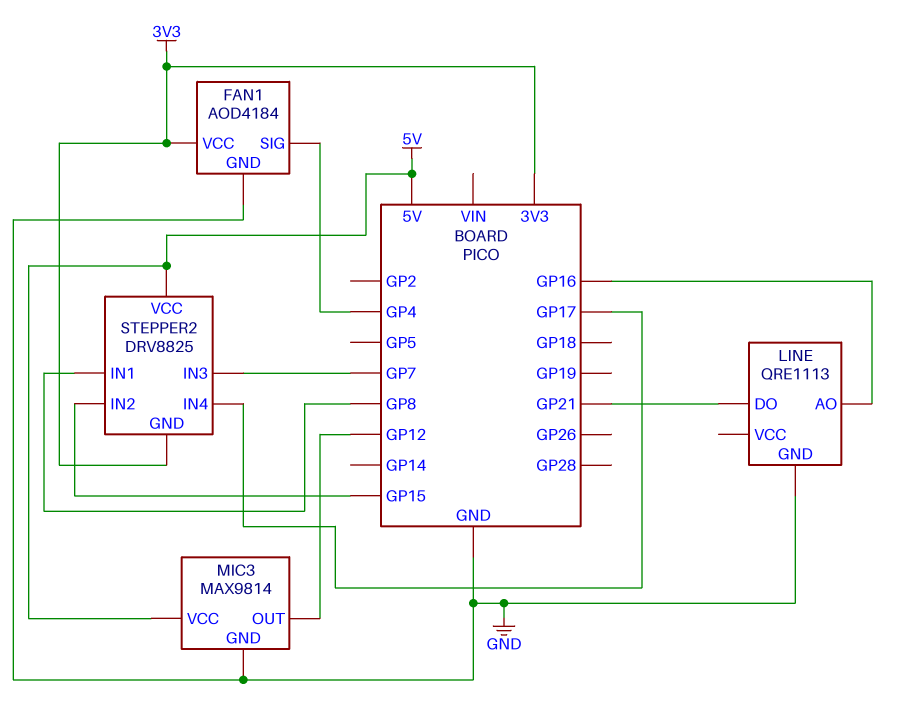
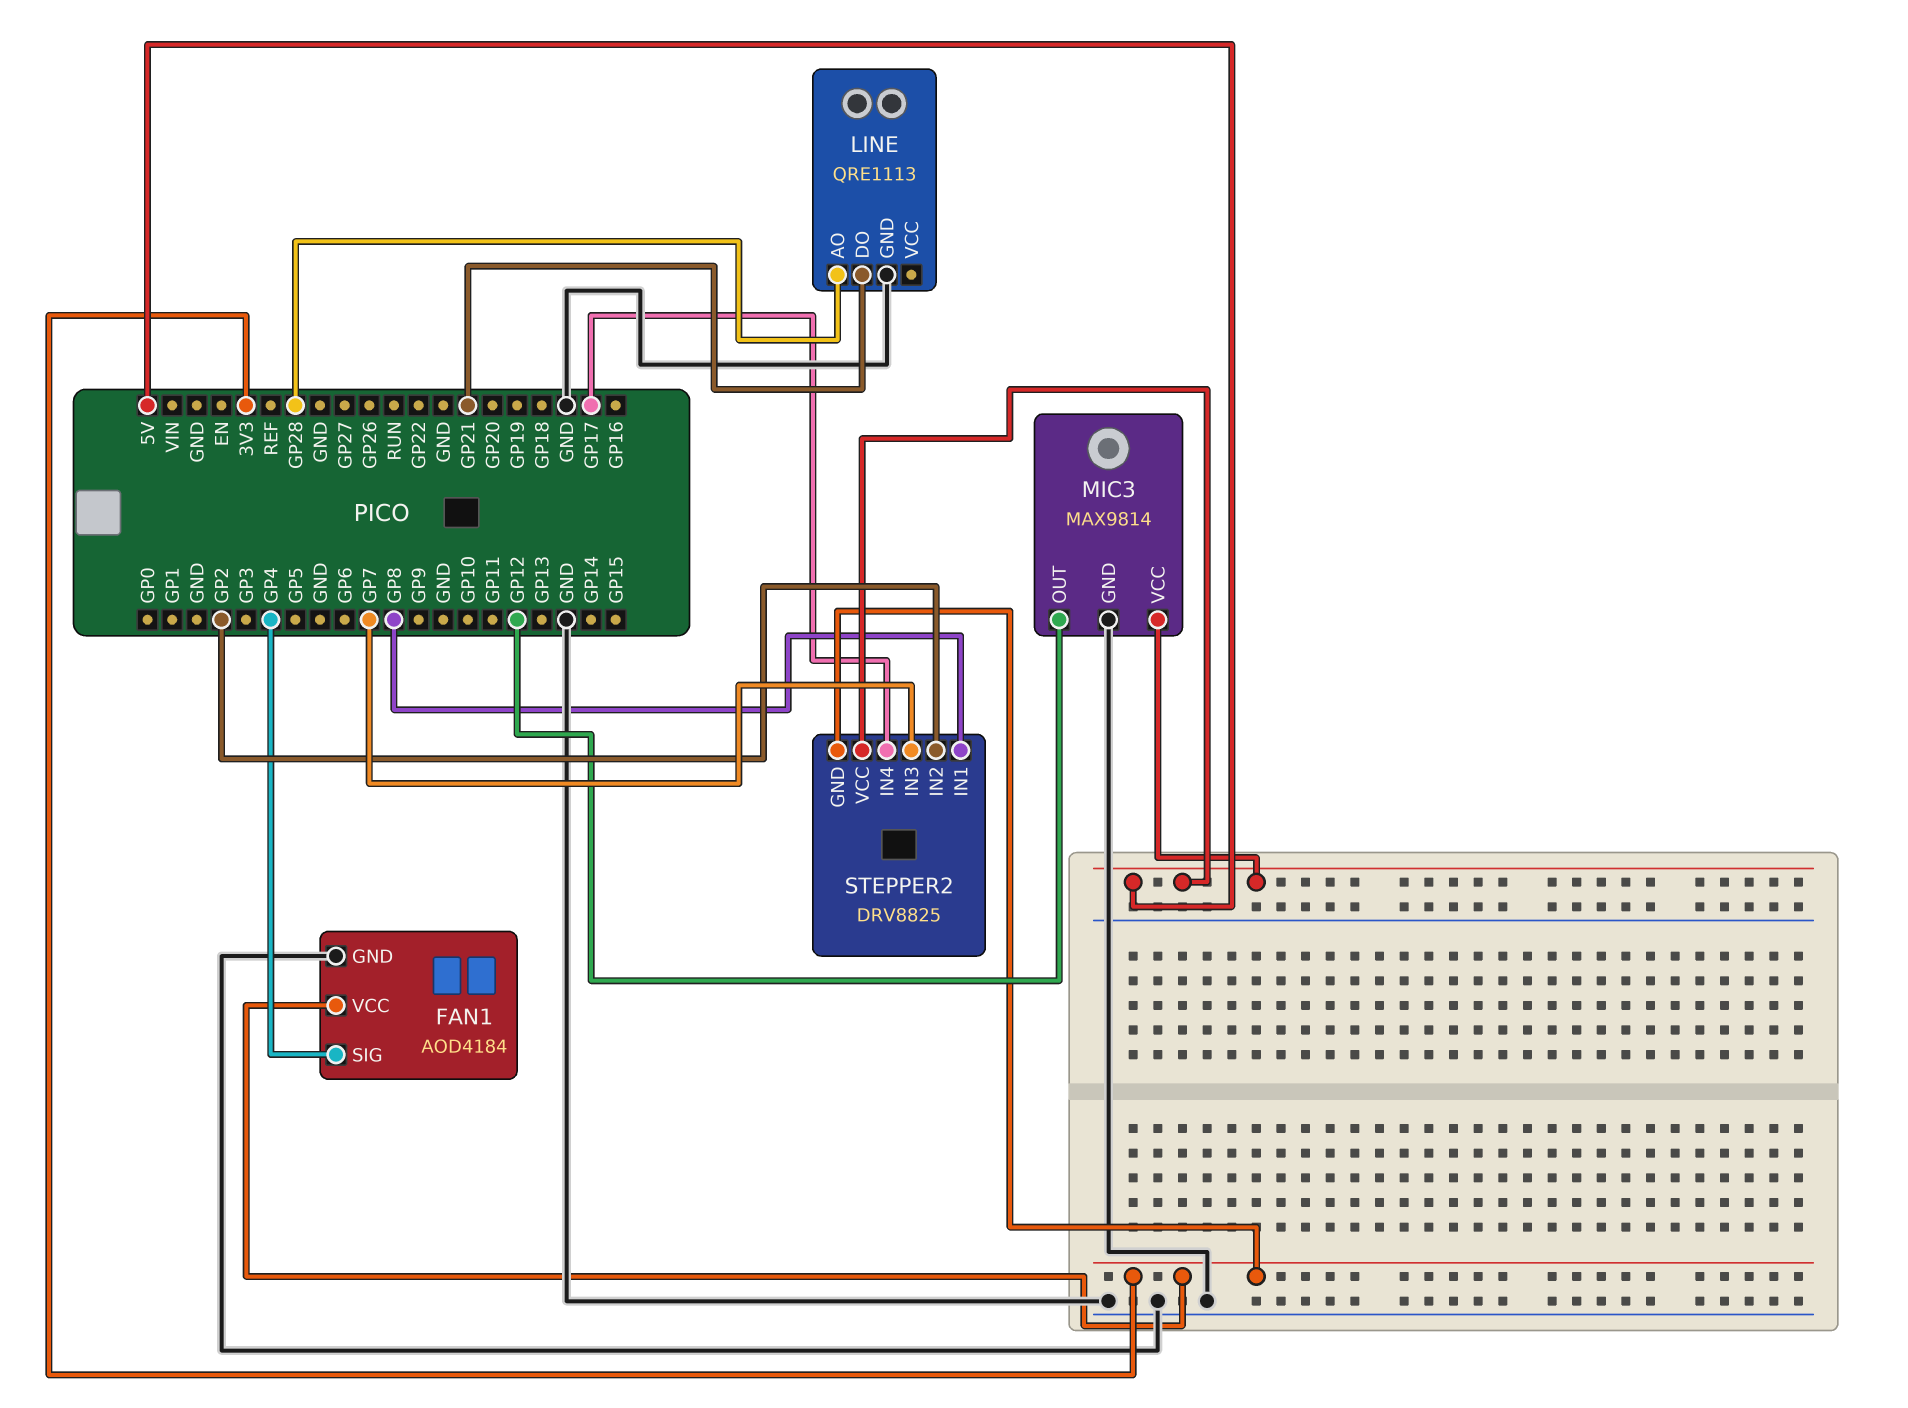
LINE pin AO: GP16 -> GP28
STEPPER2 pin IN2: GP15 -> GP2

